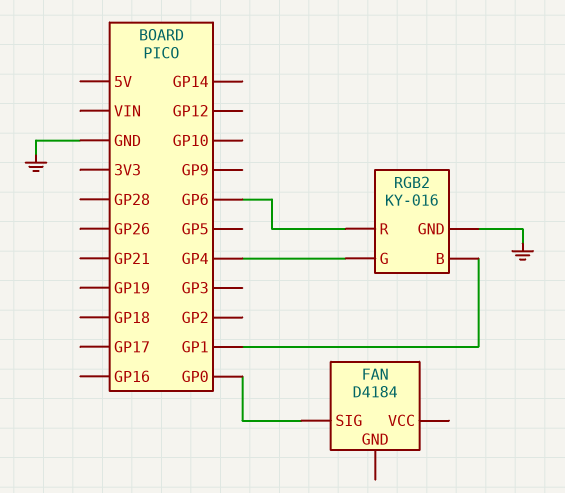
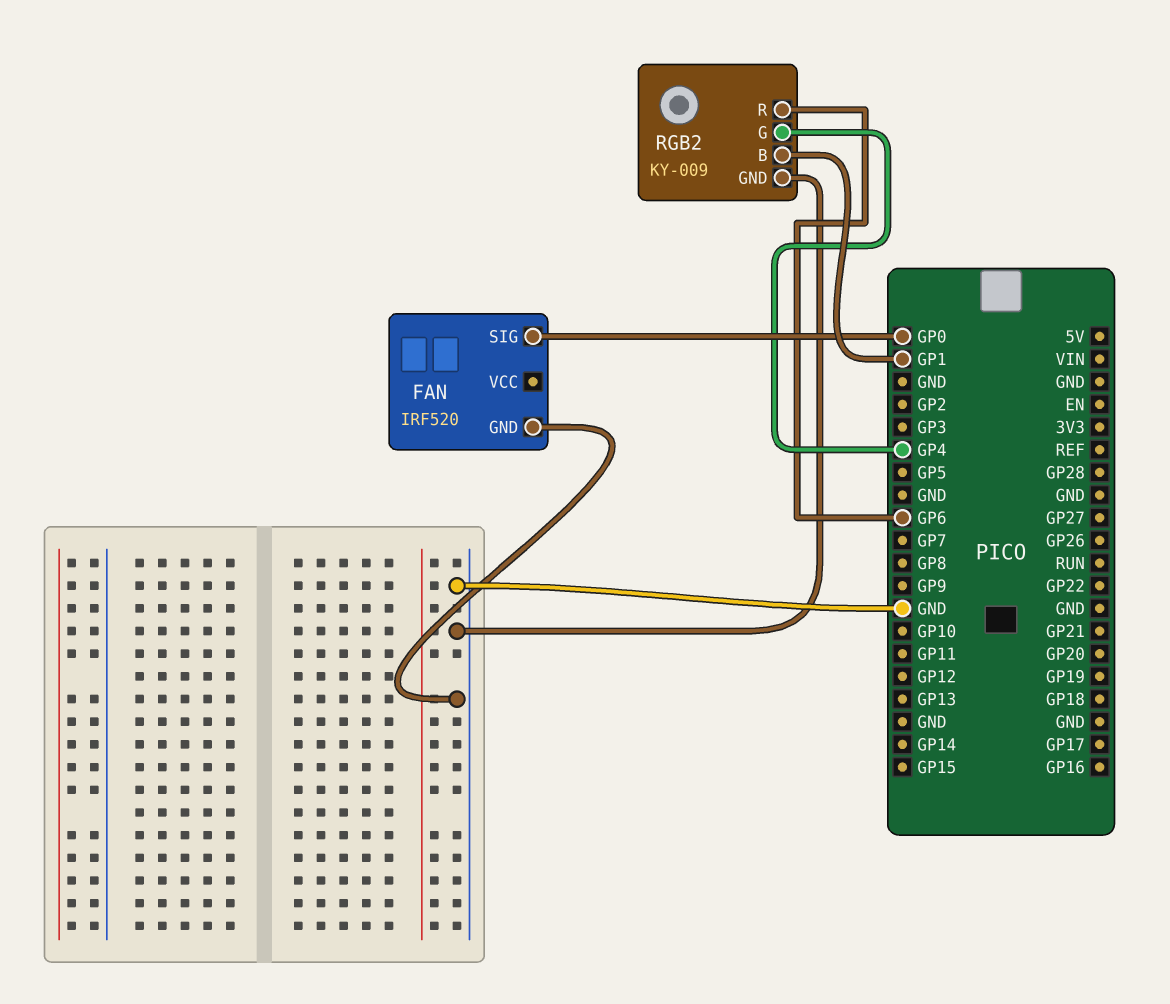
FAN: D4184 -> IRF520
FAN pin GND: none -> GND
RGB2: KY-016 -> KY-009

